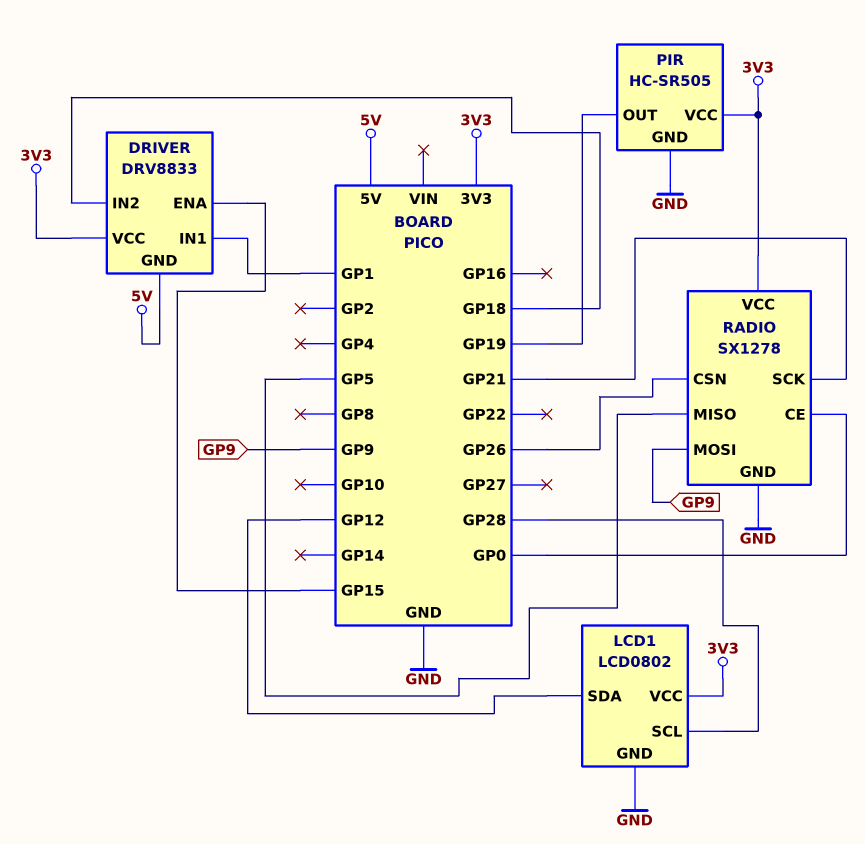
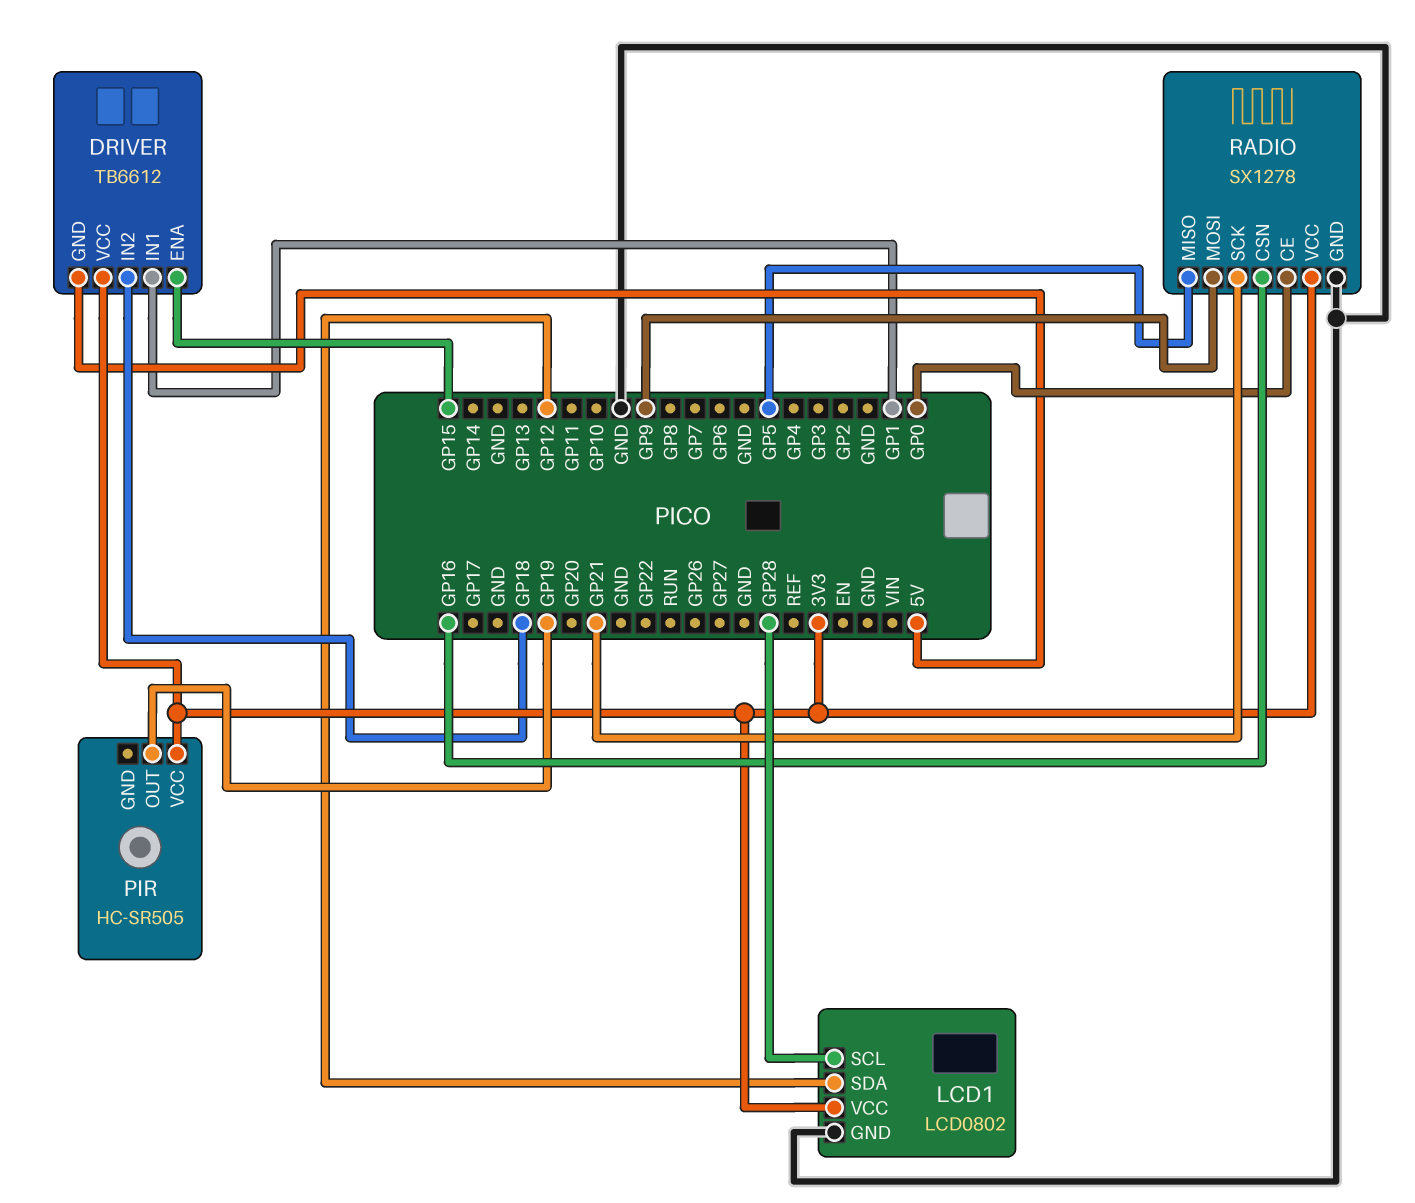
DRIVER: DRV8833 -> TB6612
PIR pin GND: GND -> none
RADIO pin CSN: GP26 -> GP16

